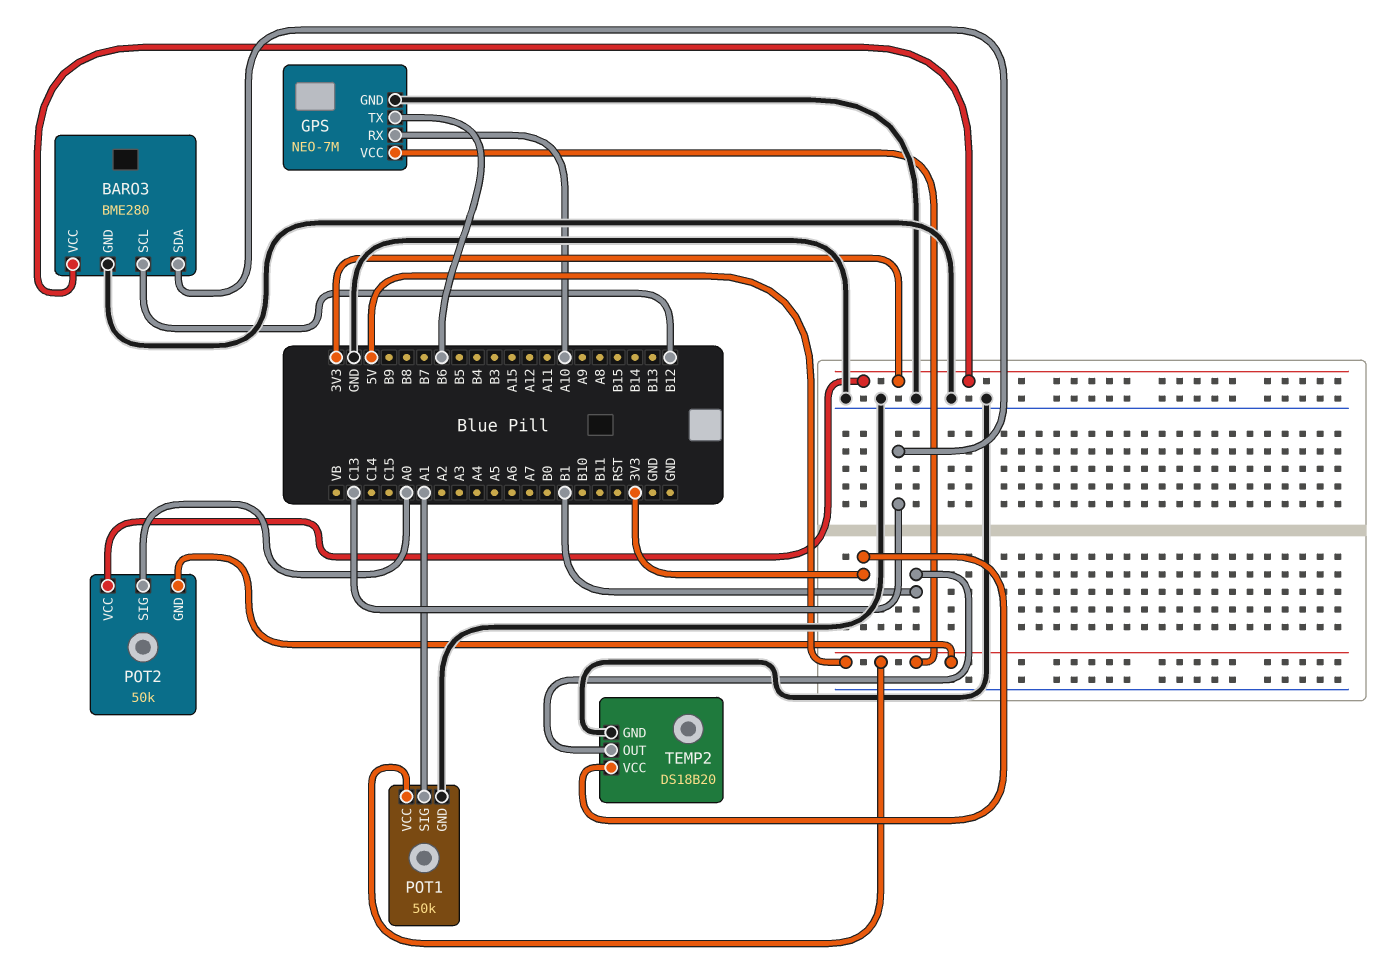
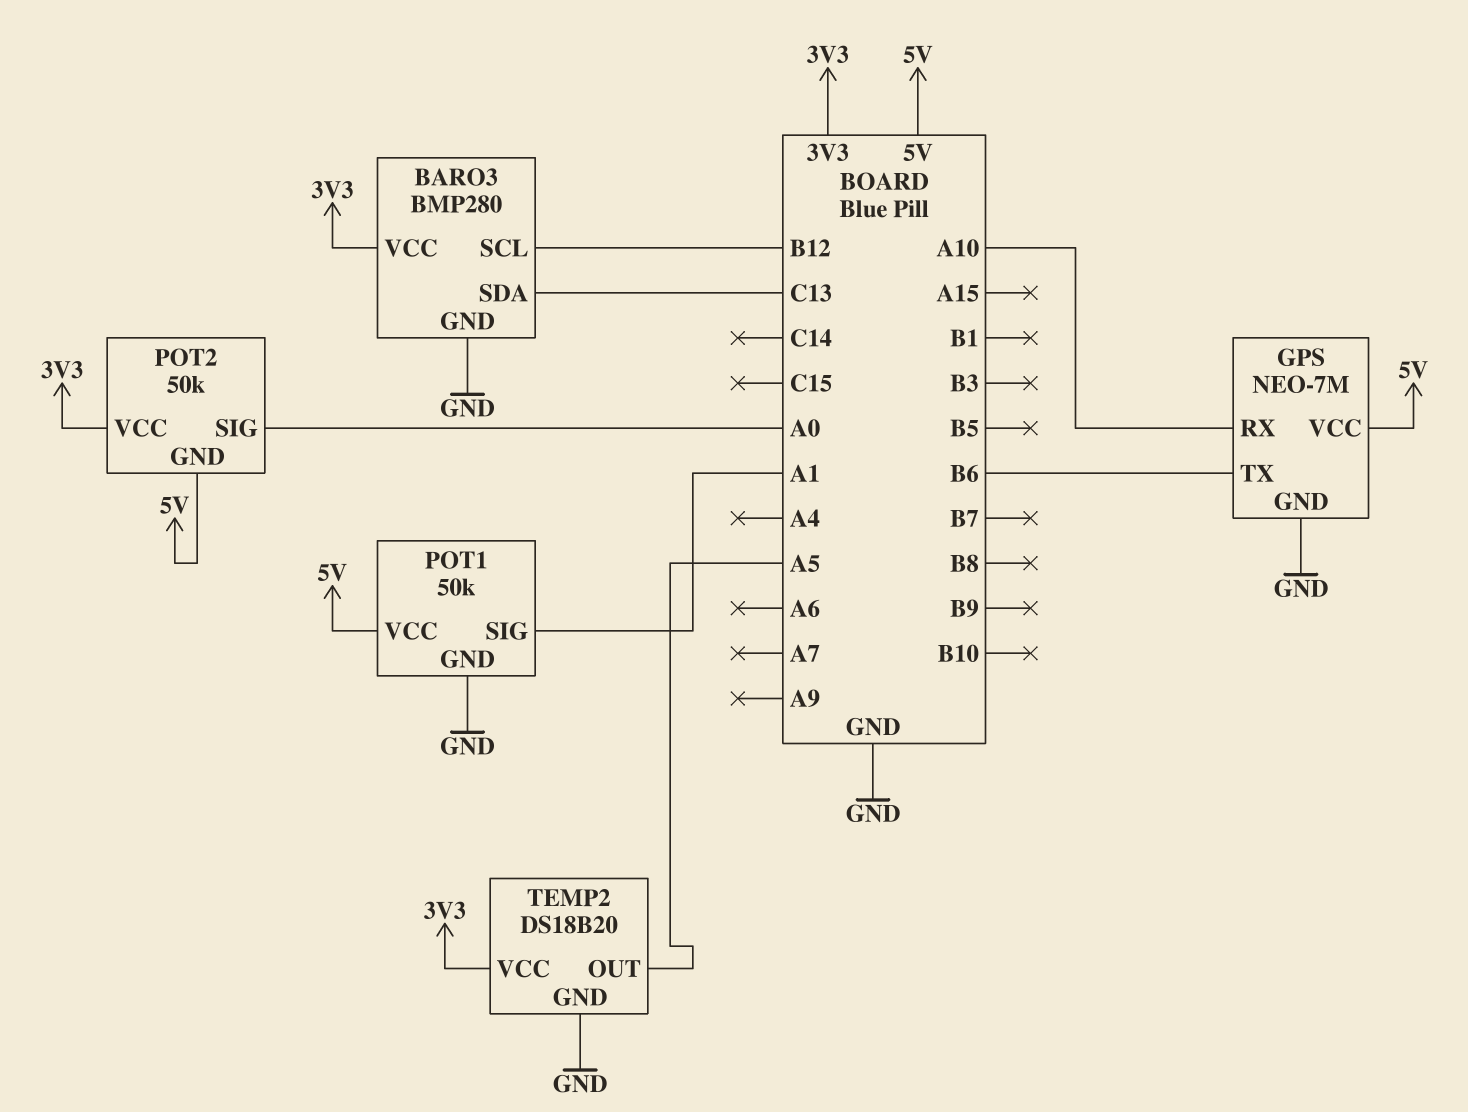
BARO3: BME280 -> BMP280
TEMP2 pin OUT: B1 -> A5

